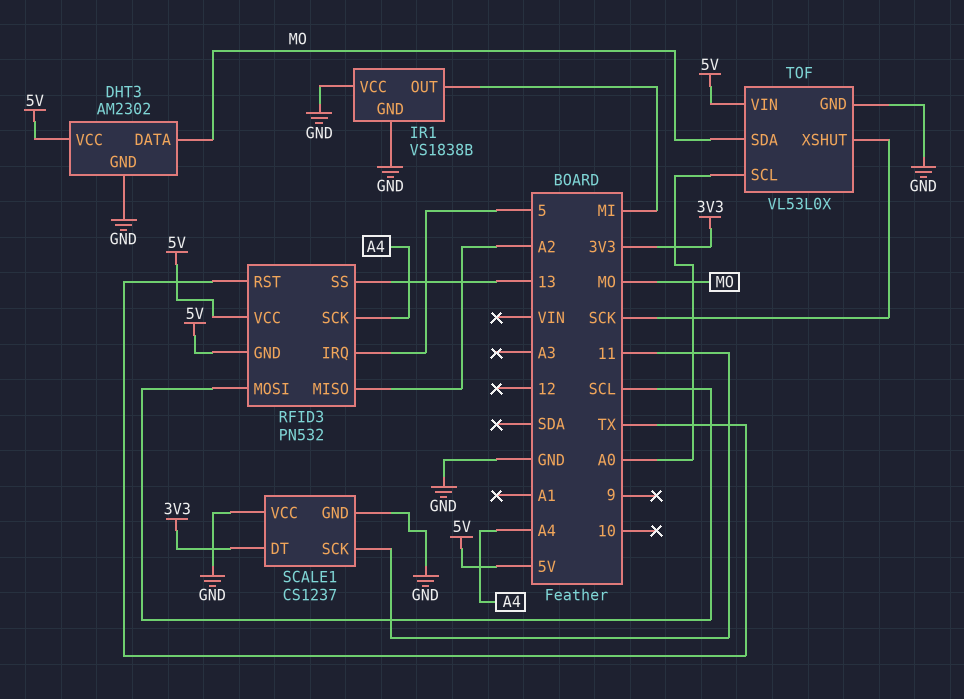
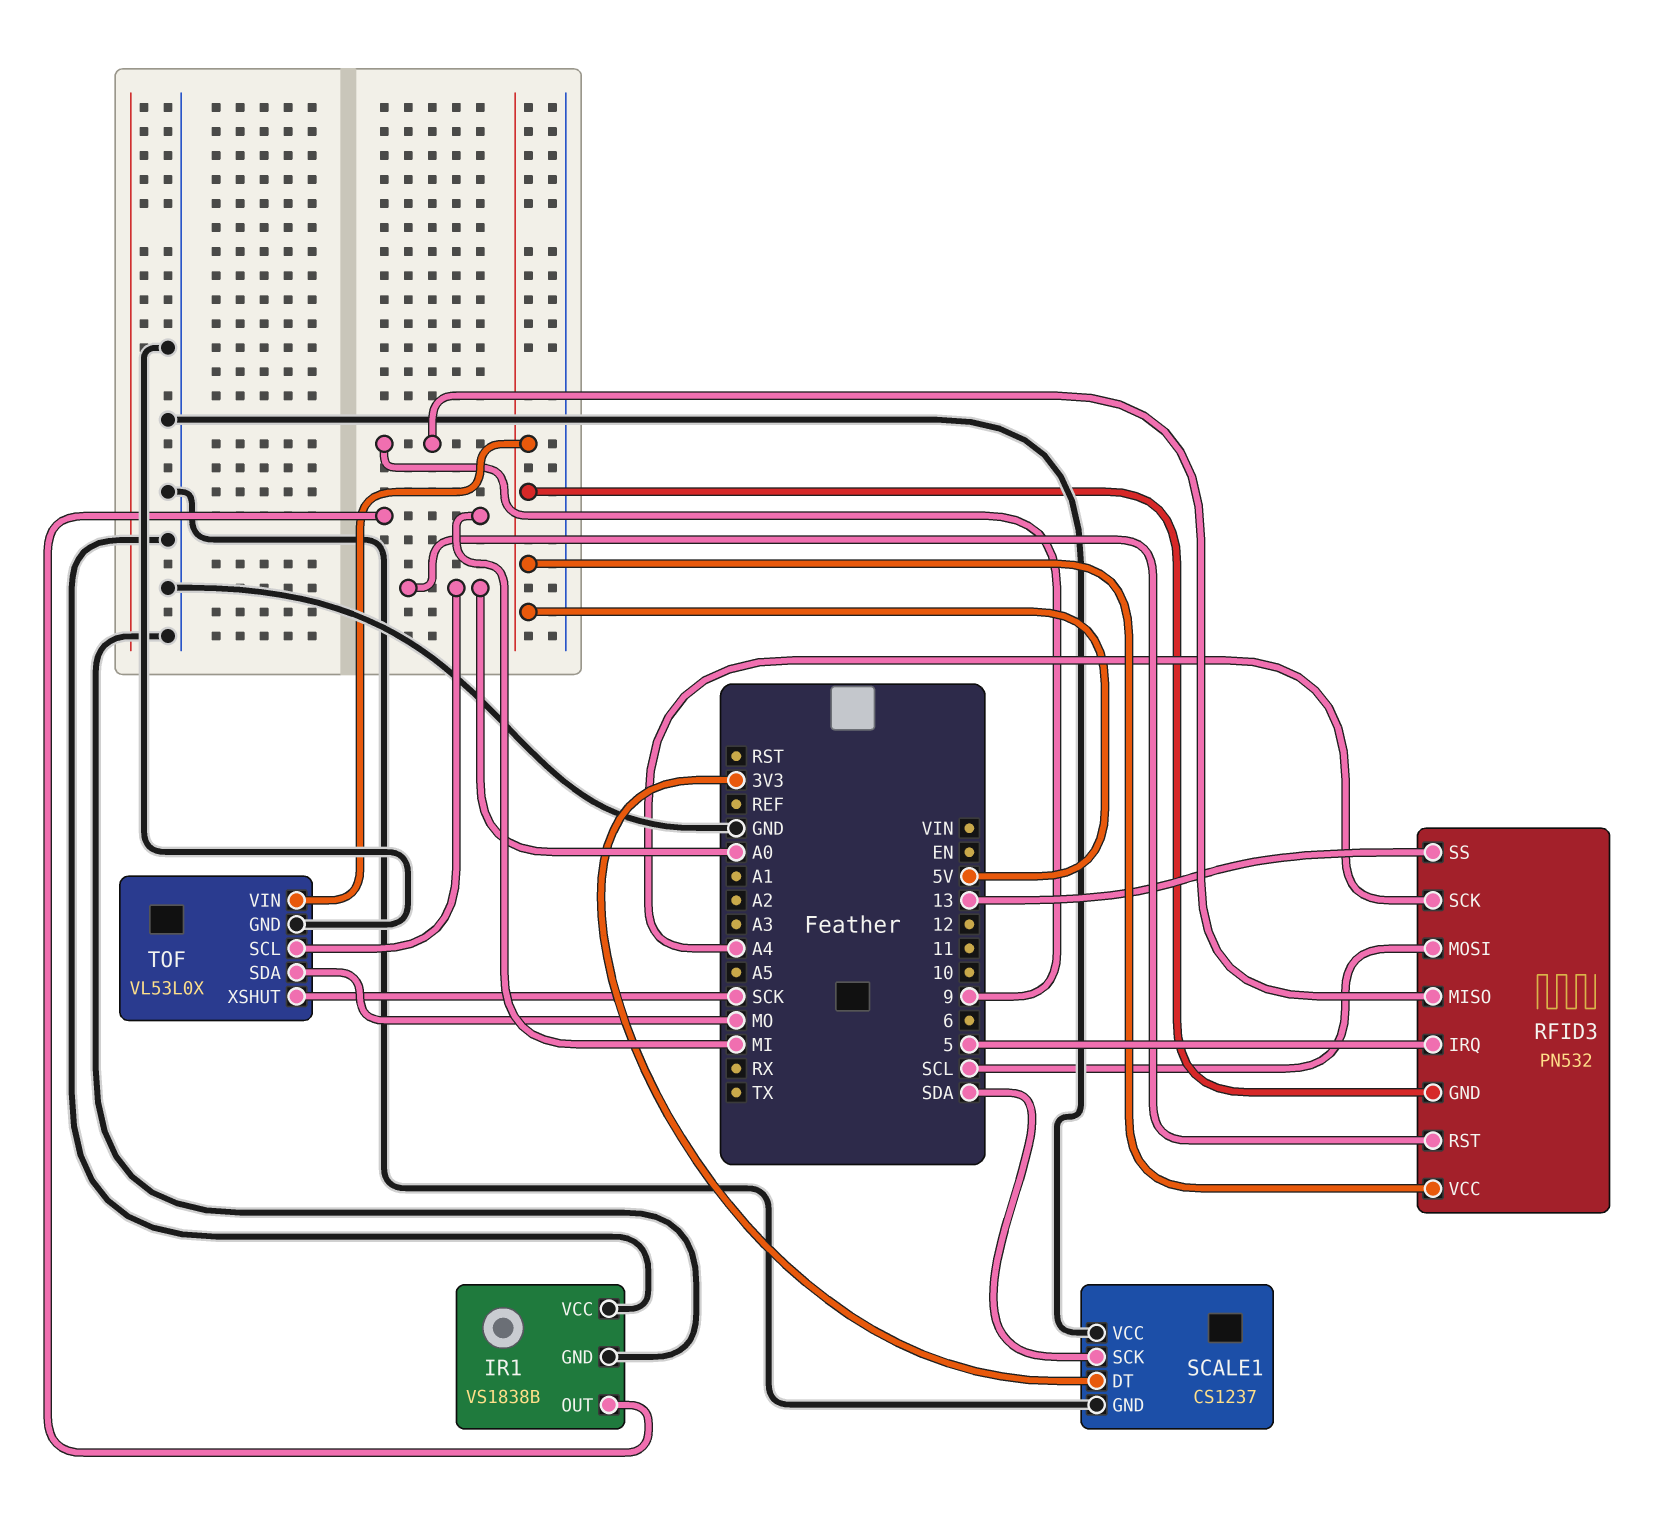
DHT3: AM2302 -> none
DHT3 pin DATA: MO -> none
DHT3 pin GND: GND -> none
DHT3 pin VCC: 5V -> none
RFID3 pin MISO: A2 -> 9
RFID3 pin RST: TX -> A0
SCALE1 pin SCK: 11 -> SDA

